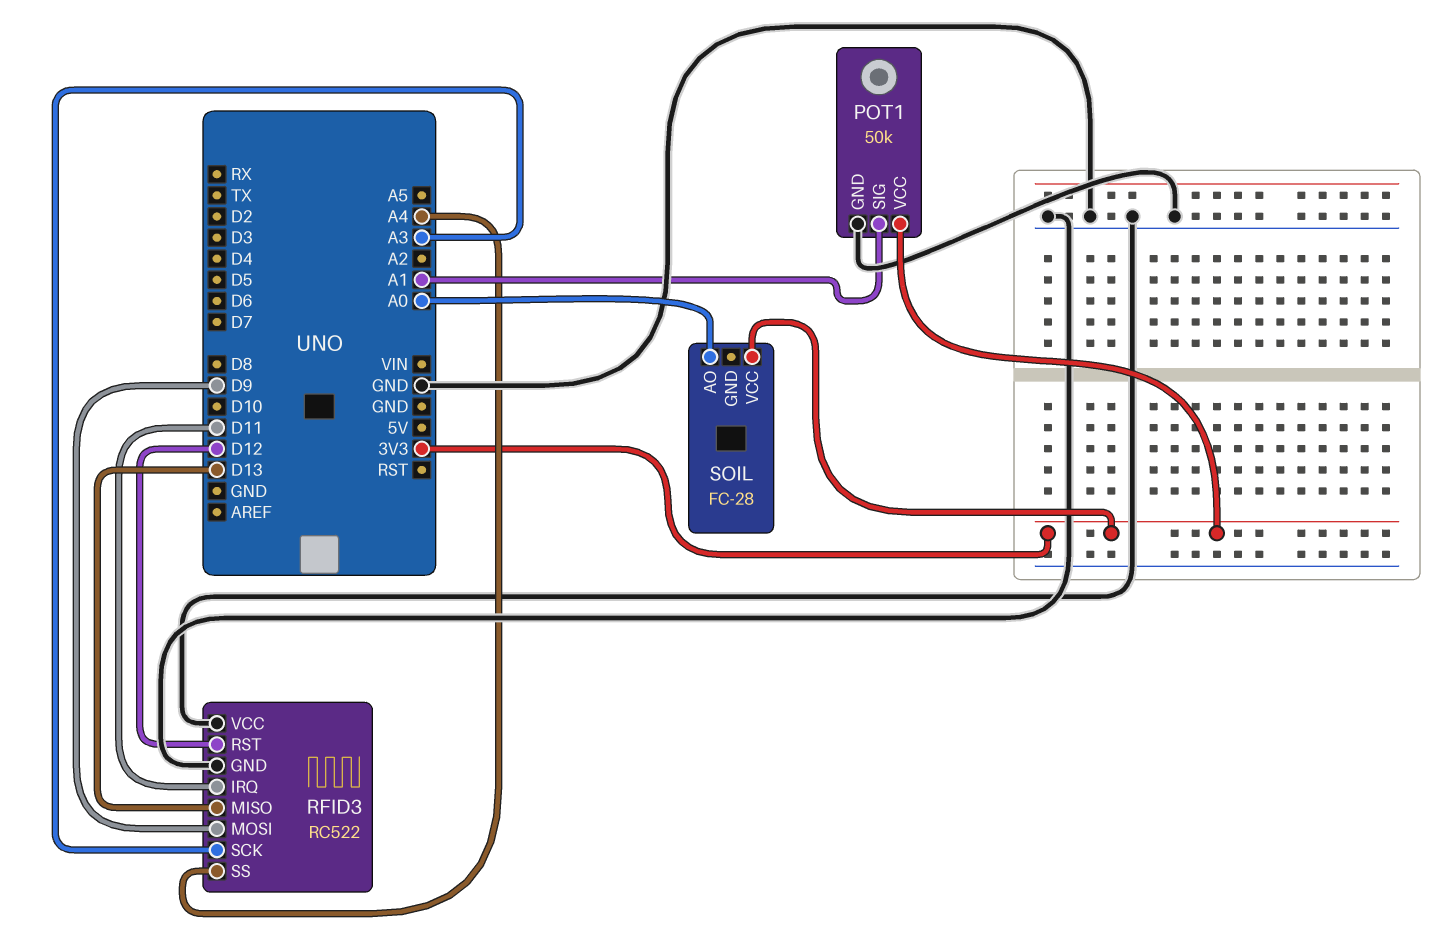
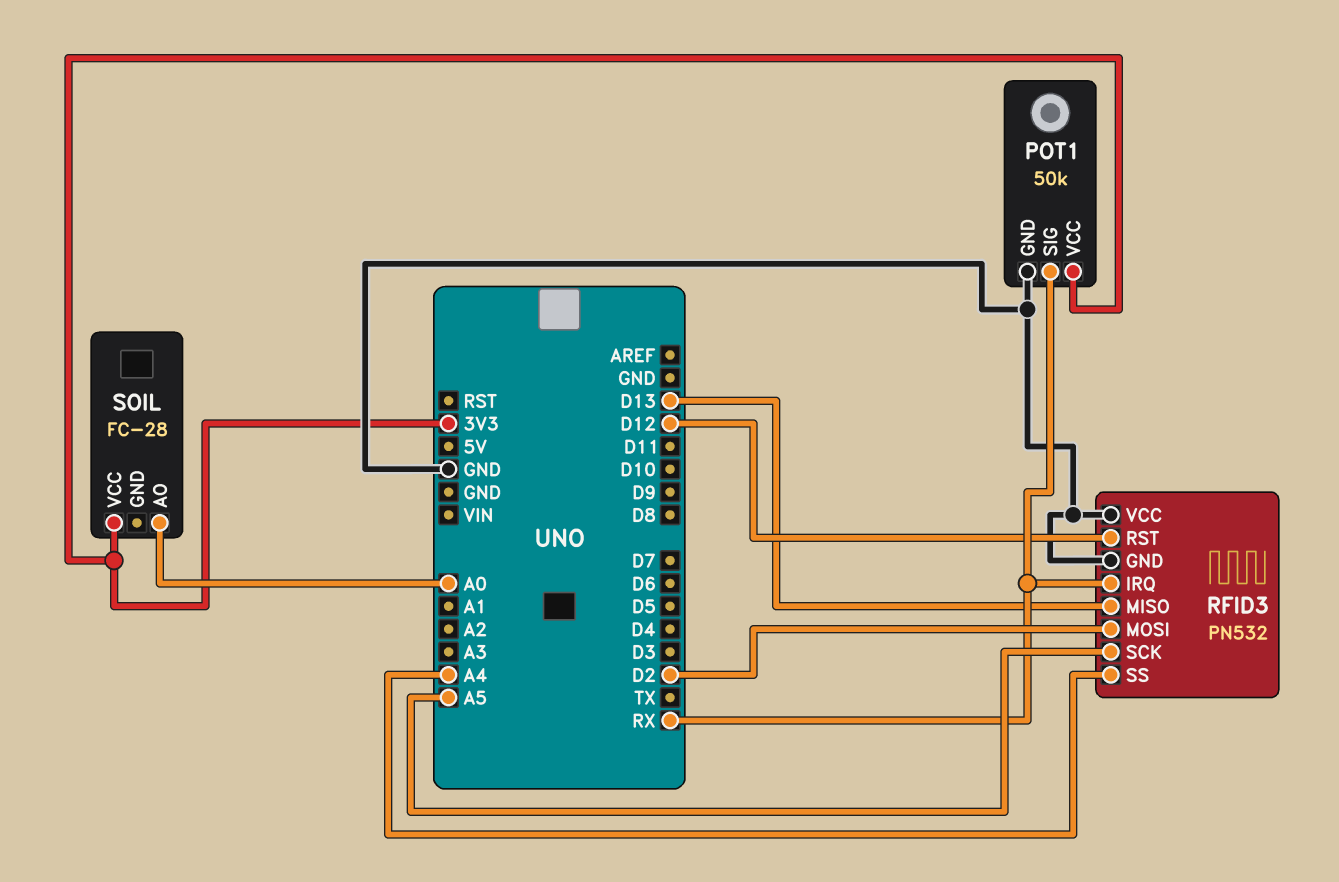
POT1 pin SIG: A1 -> RX
RFID3: RC522 -> PN532
RFID3 pin IRQ: D11 -> RX
RFID3 pin MOSI: D9 -> D2
RFID3 pin SCK: A3 -> A5

